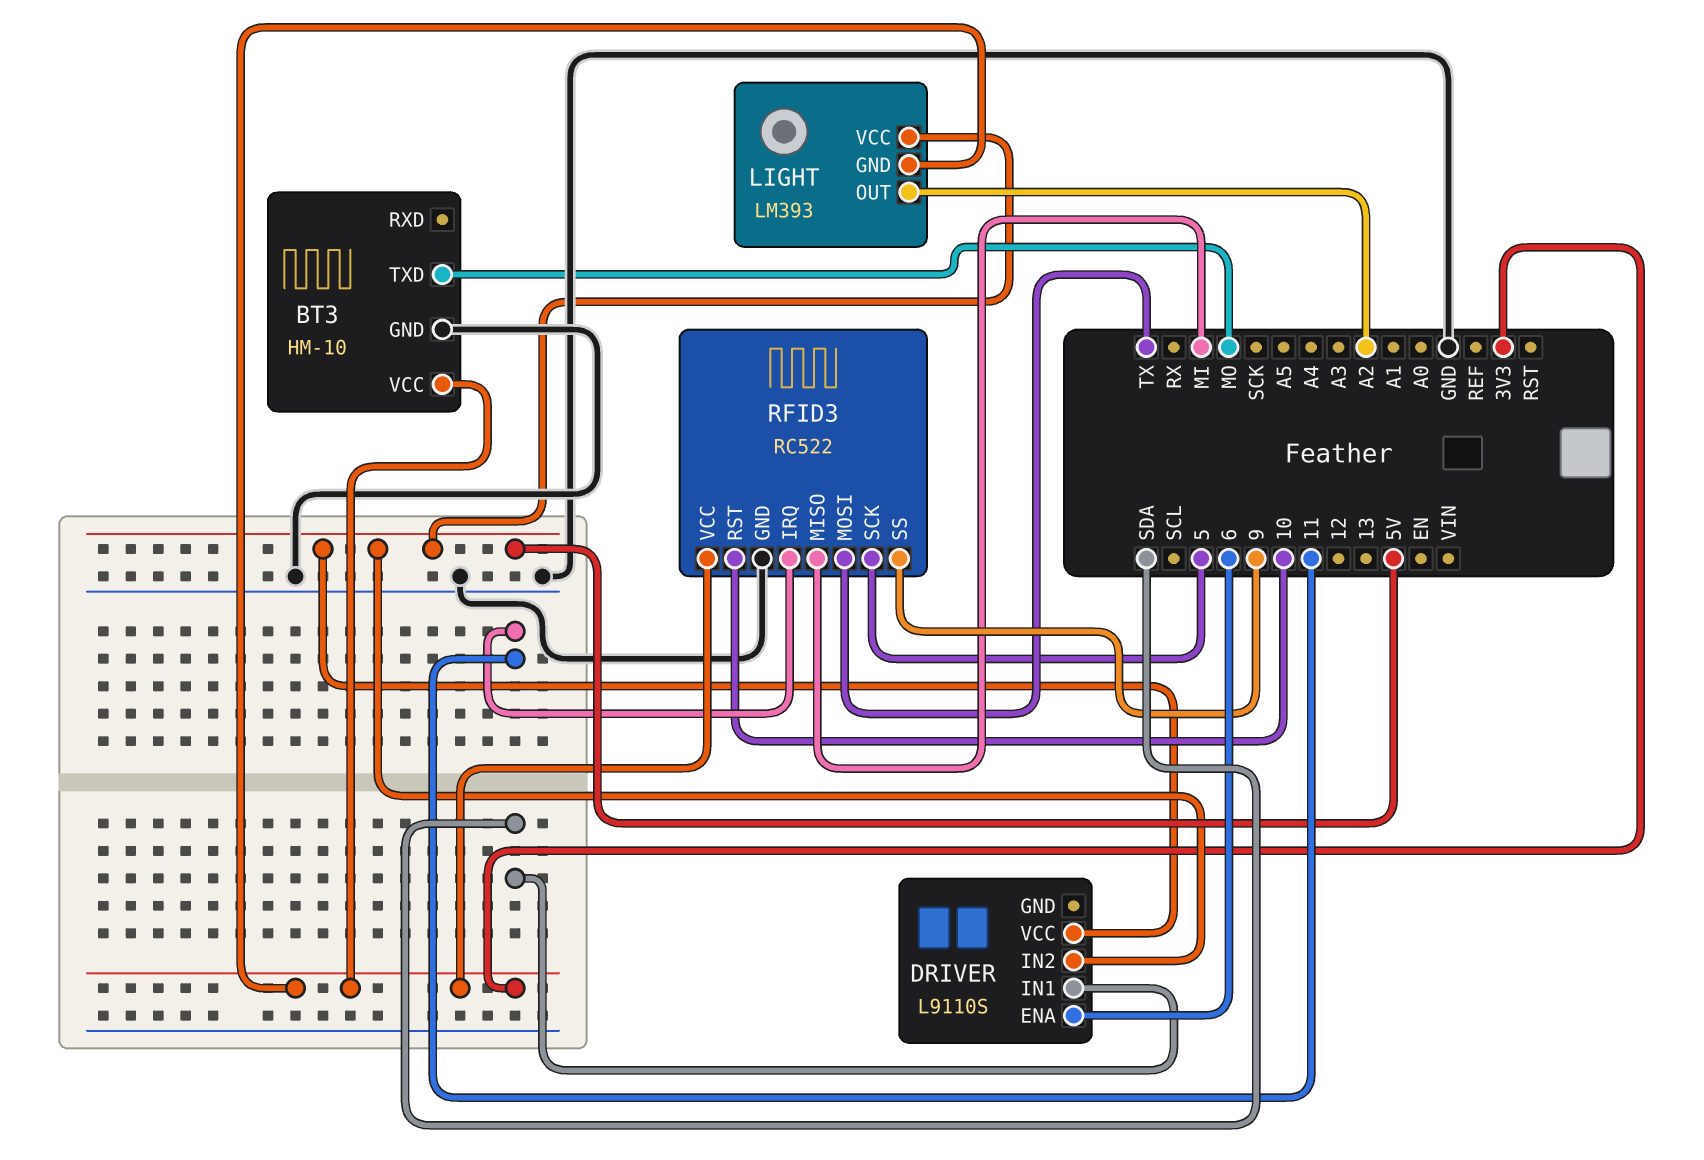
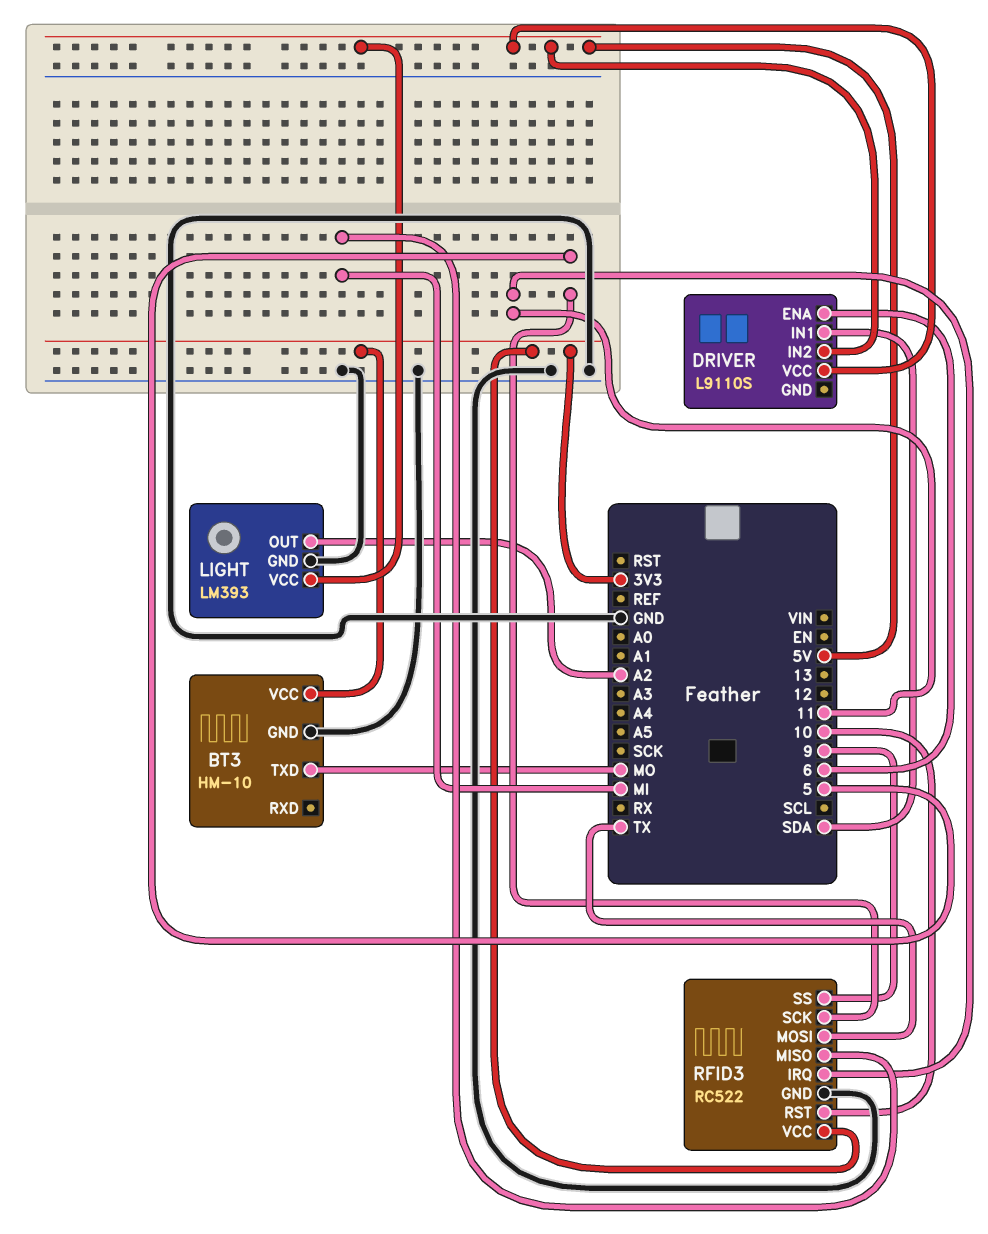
LIGHT pin GND: 3V3 -> GND

